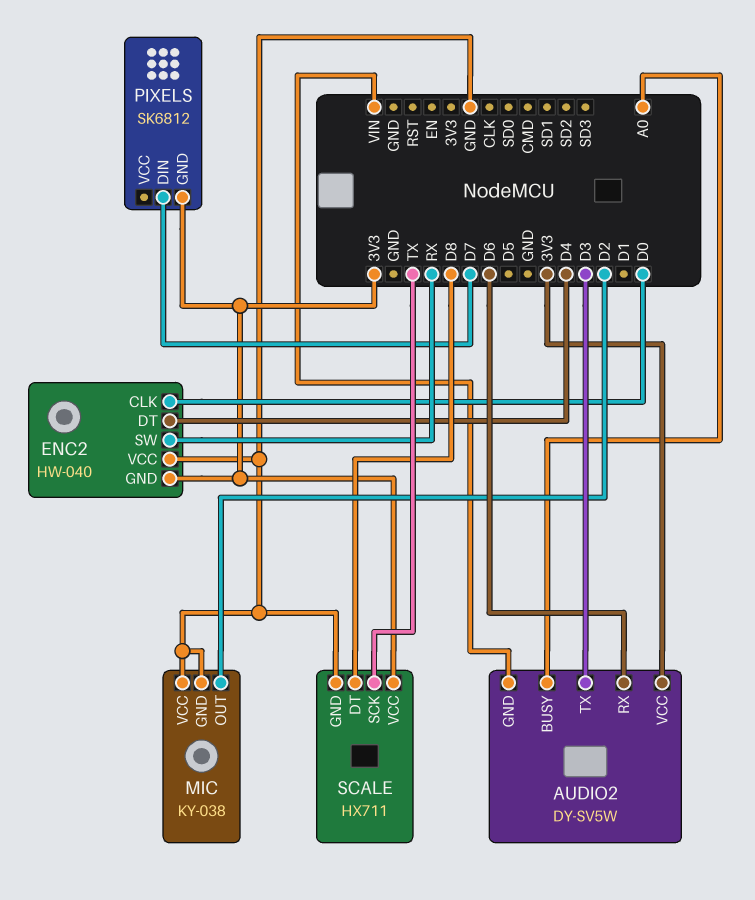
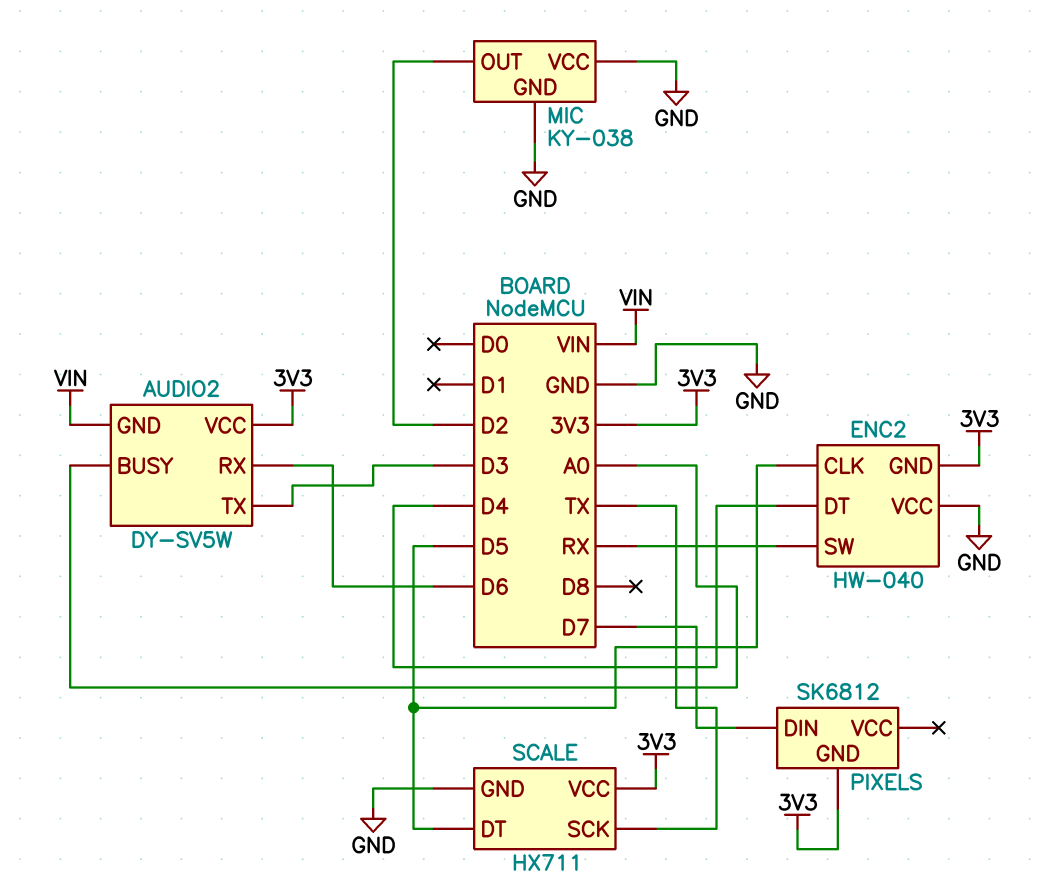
ENC2 pin CLK: D0 -> D5
SCALE pin DT: D8 -> D5

